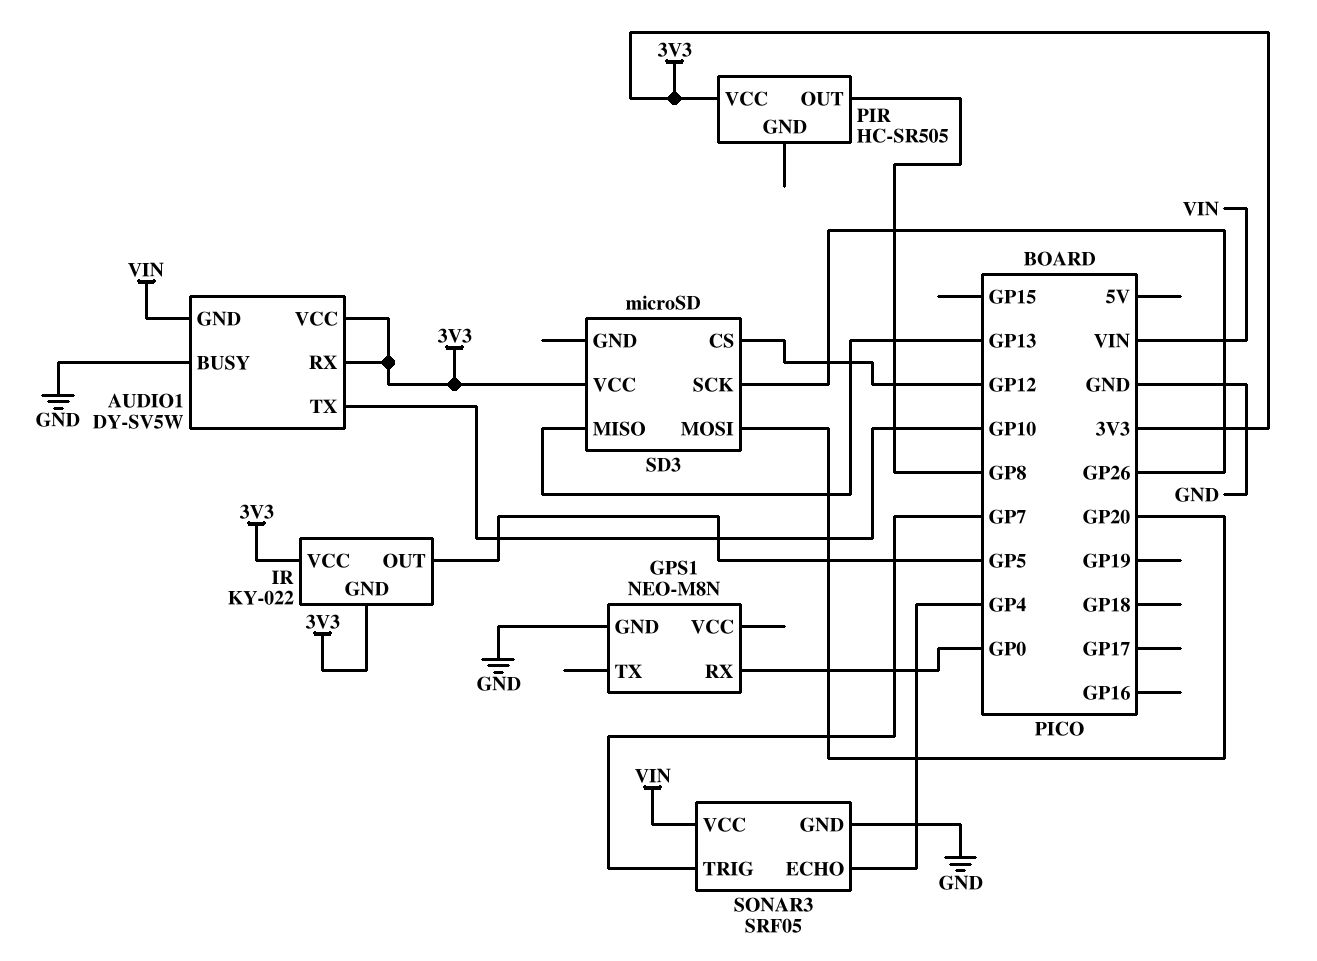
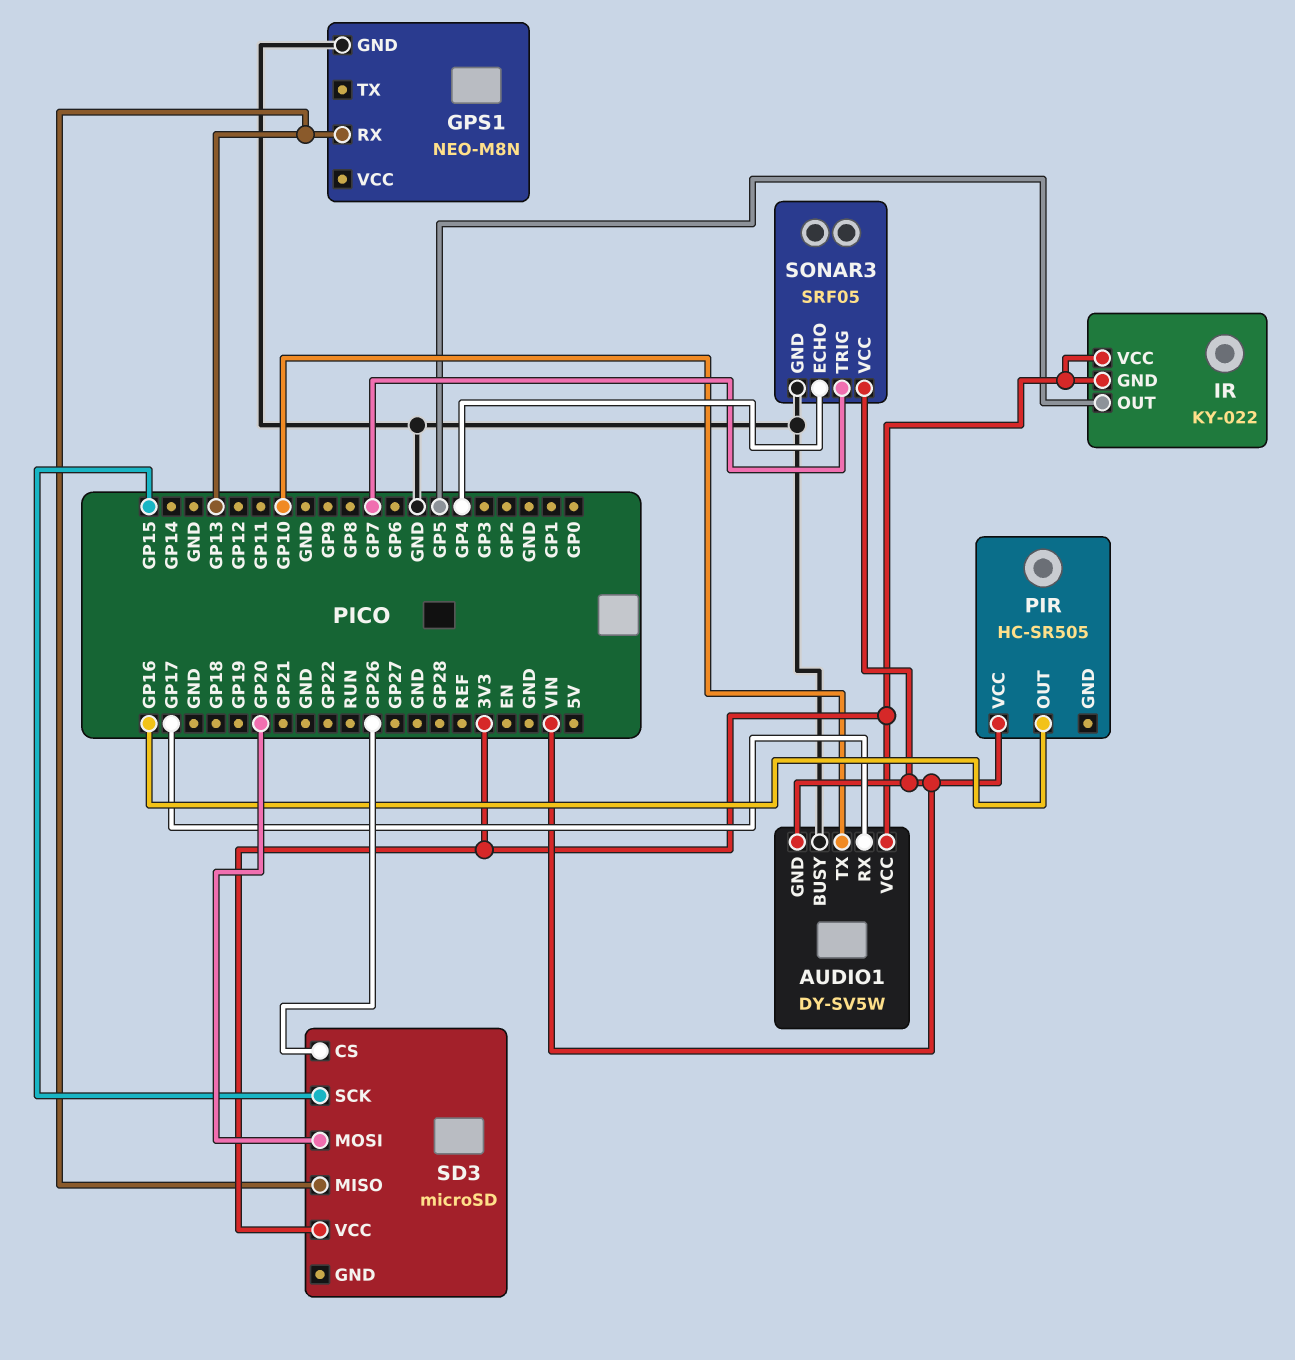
AUDIO1 pin RX: 3V3 -> GP17
GPS1 pin RX: GP0 -> GP13
PIR pin OUT: GP8 -> GP16
PIR pin VCC: 3V3 -> VIN
SD3 pin CS: GP12 -> GP26
SD3 pin SCK: GP26 -> GP15

